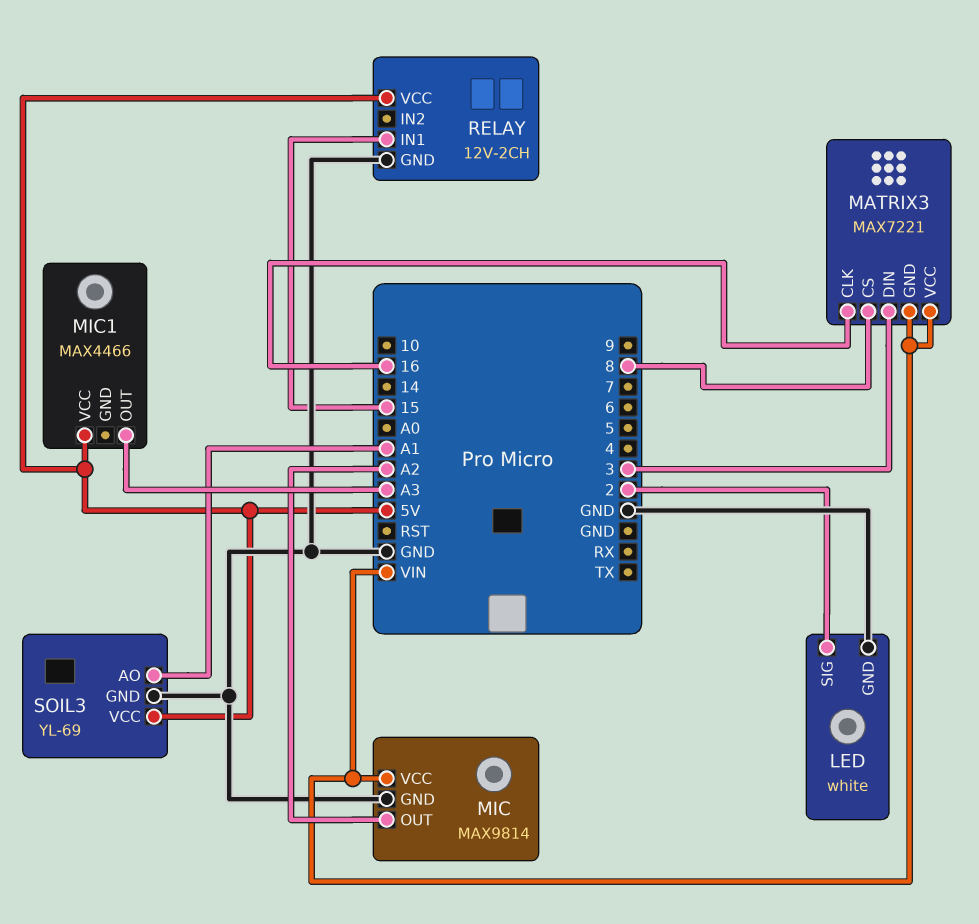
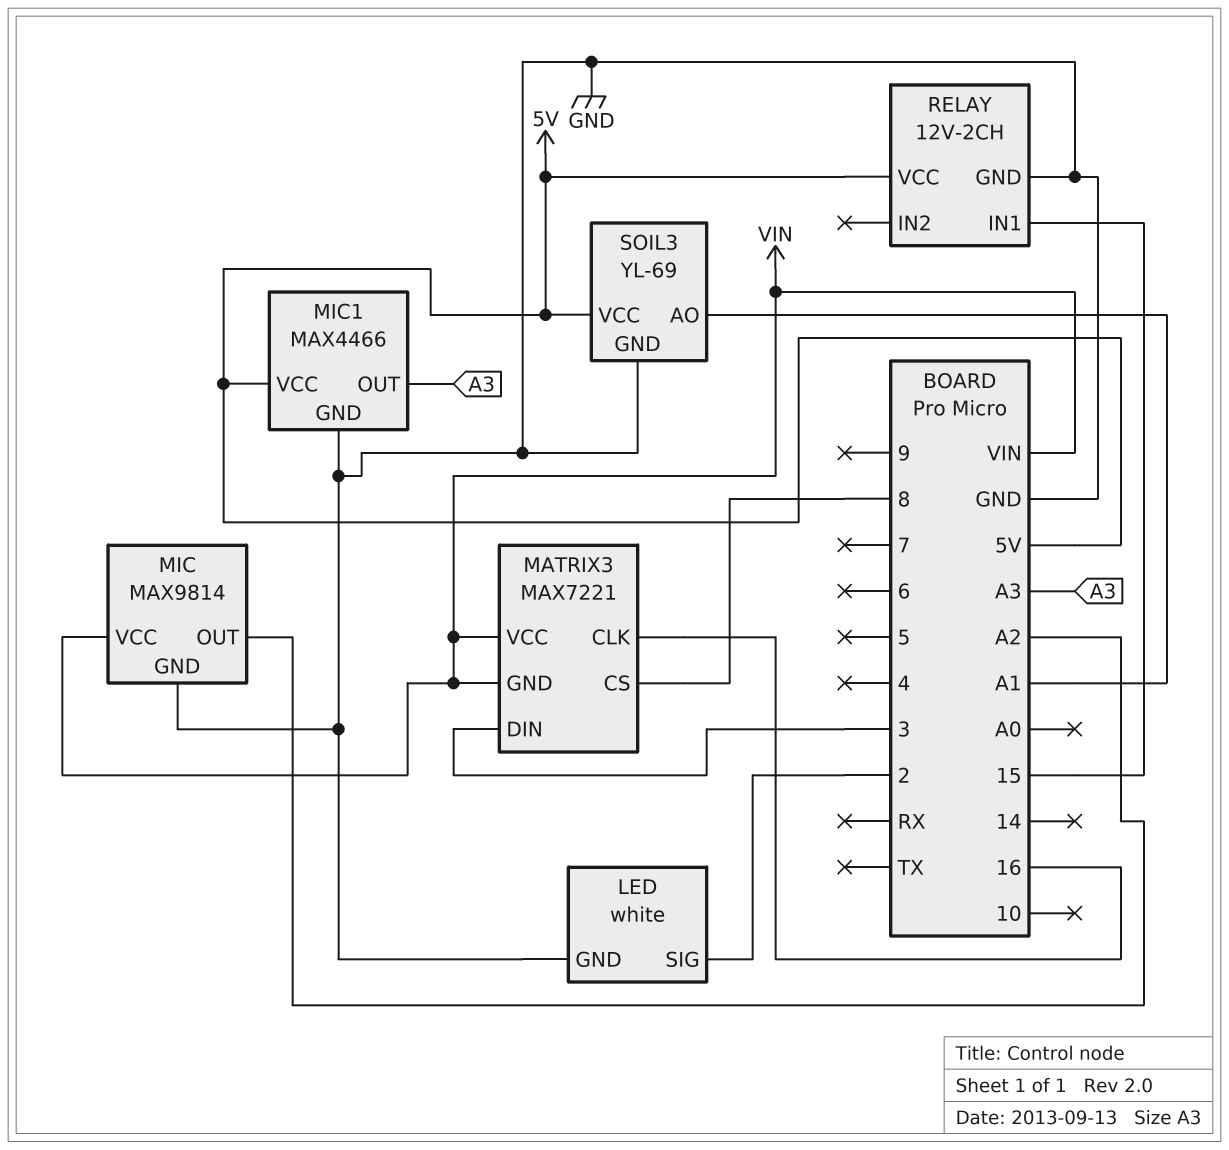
MIC1 pin GND: none -> GND

